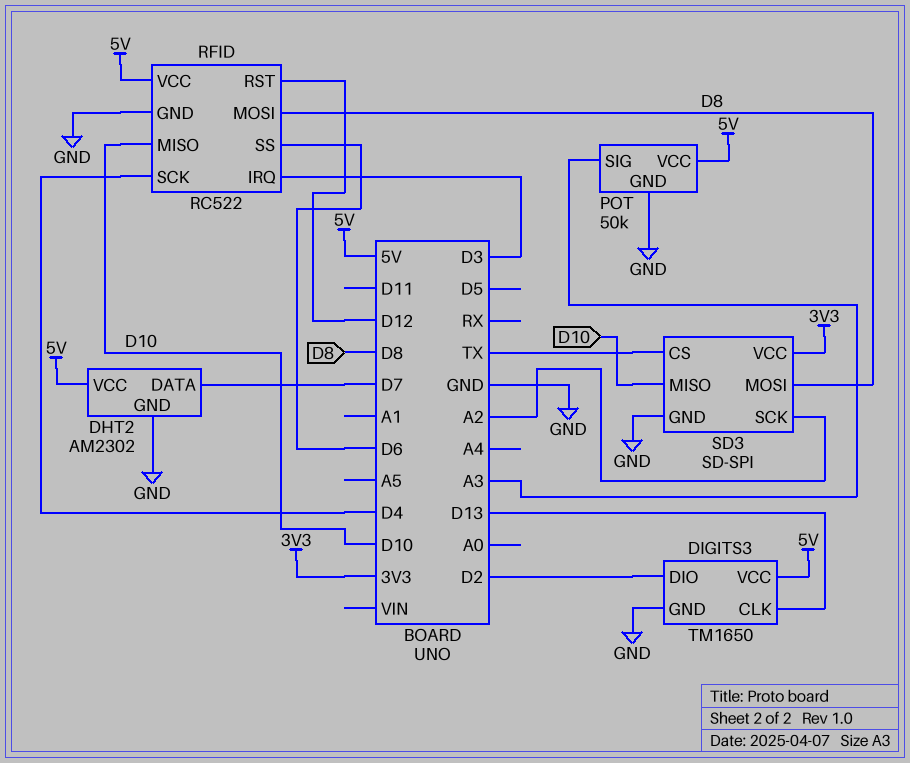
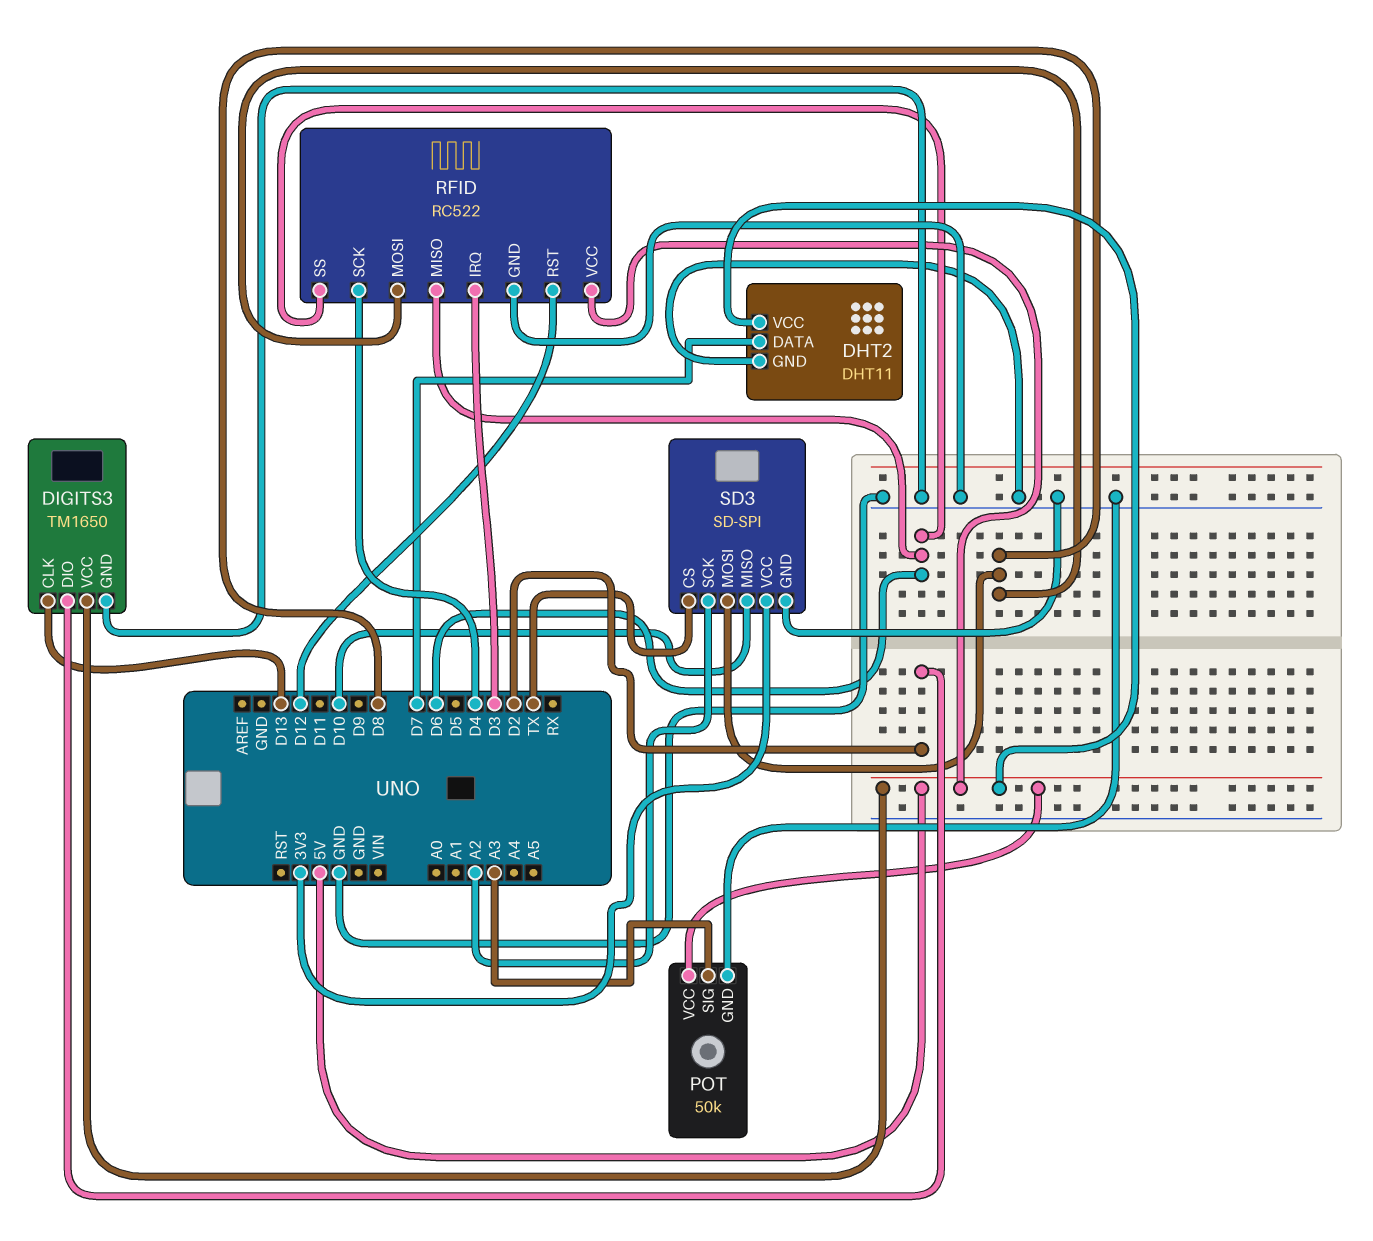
DHT2: AM2302 -> DHT11
RFID pin MISO: D10 -> D6

